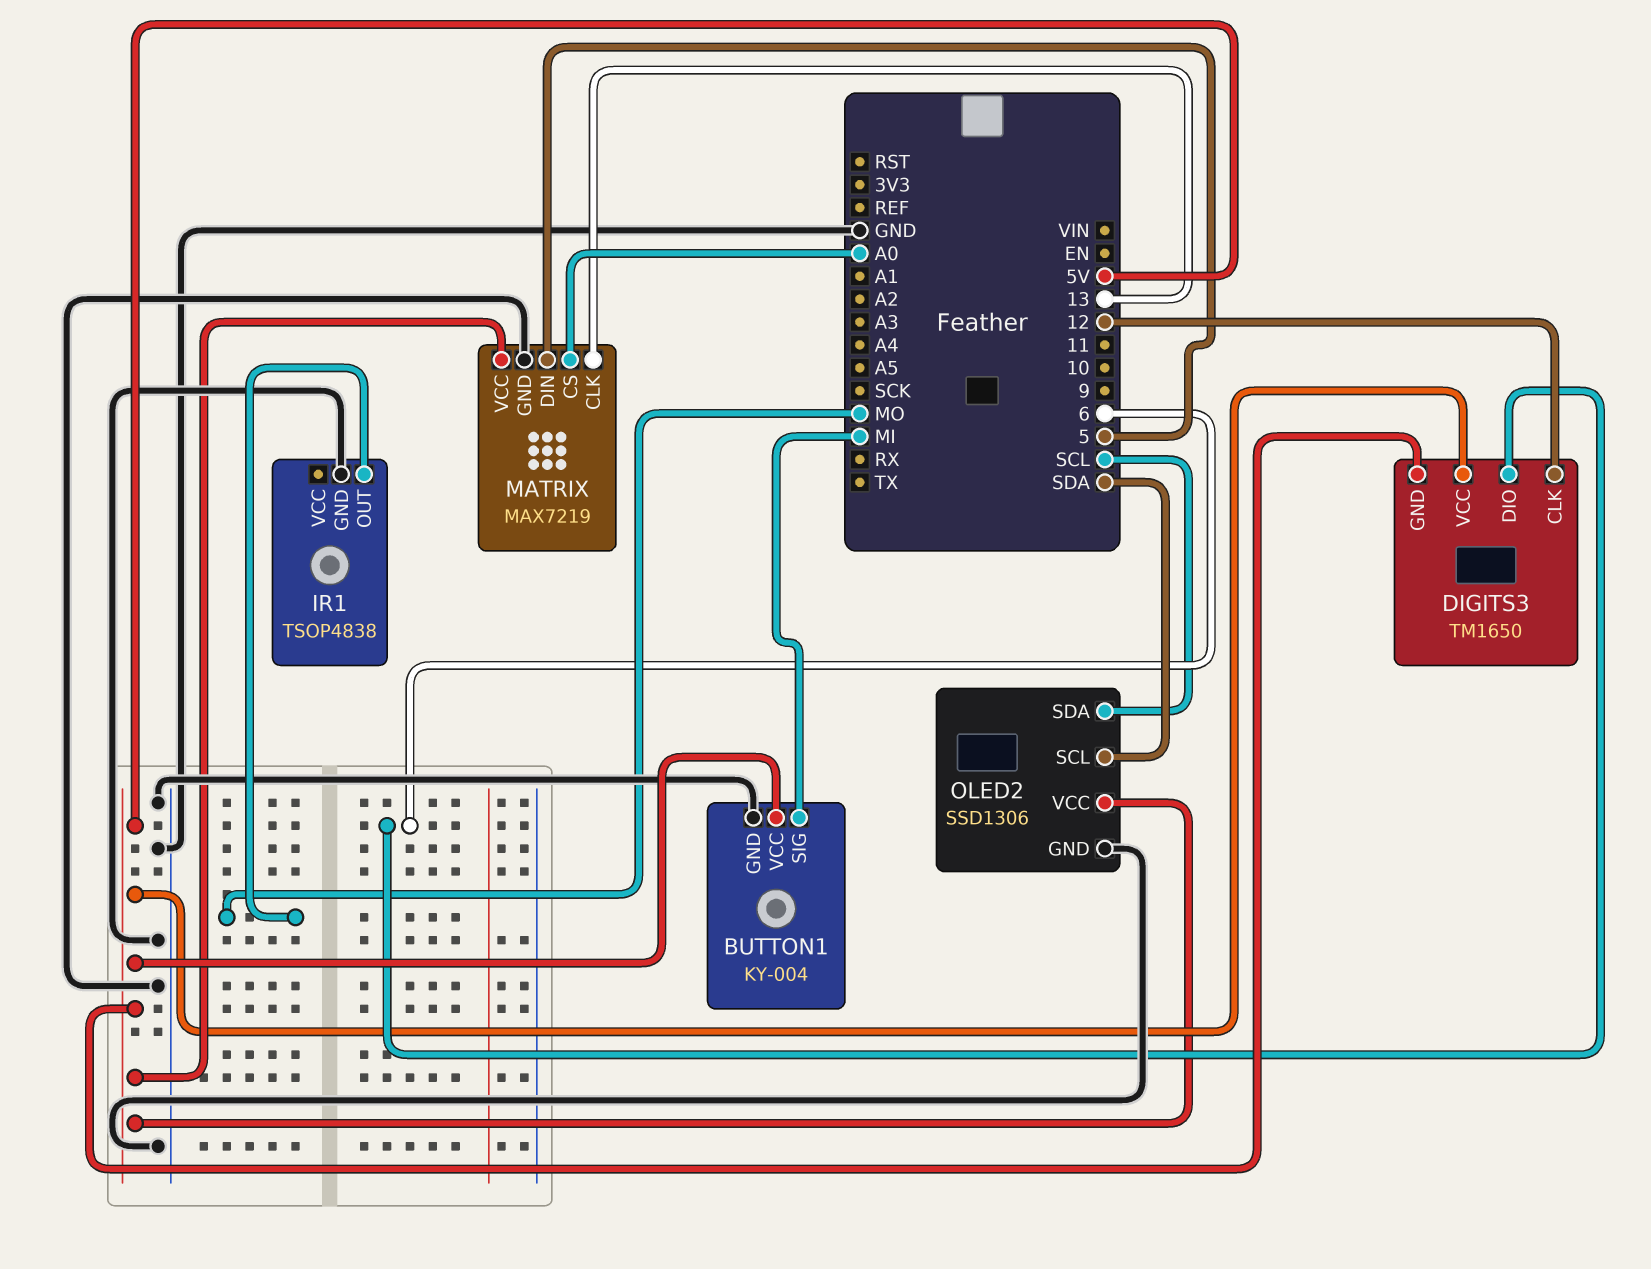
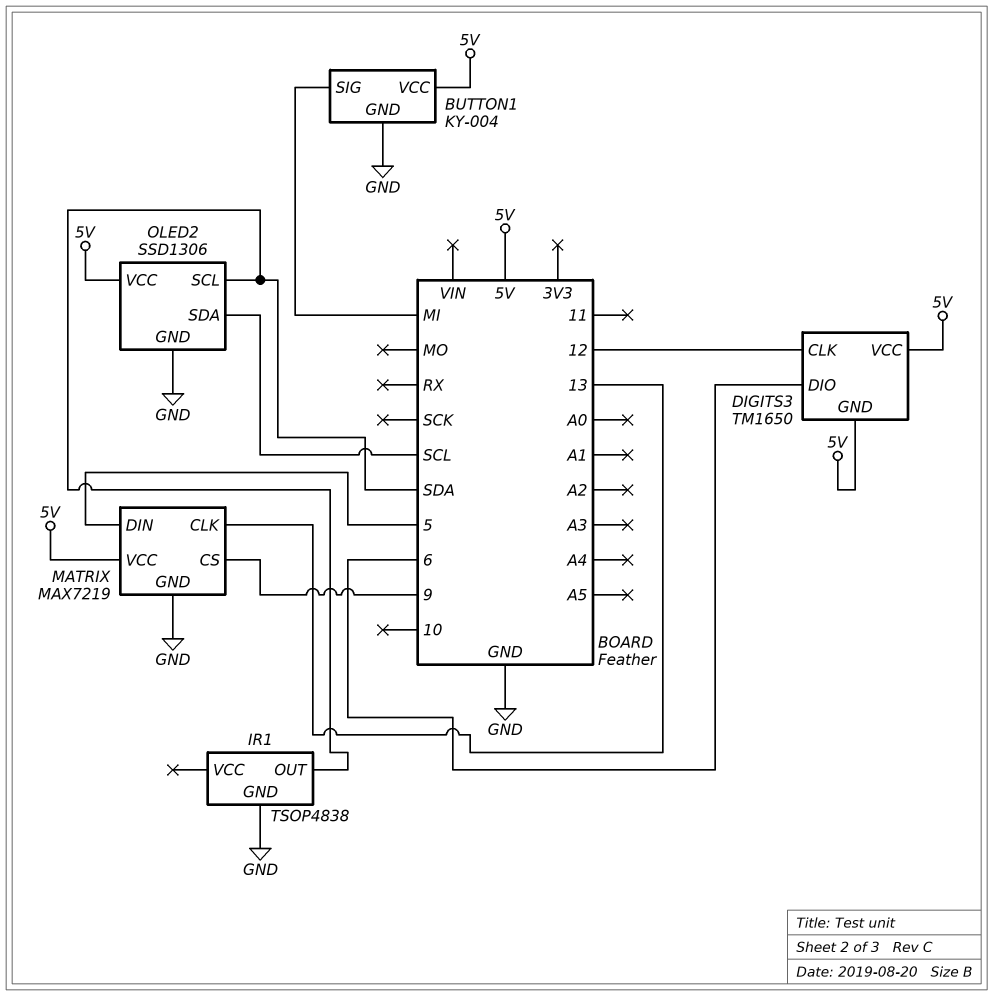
IR1 pin OUT: MO -> SDA
MATRIX pin CS: A0 -> 9

